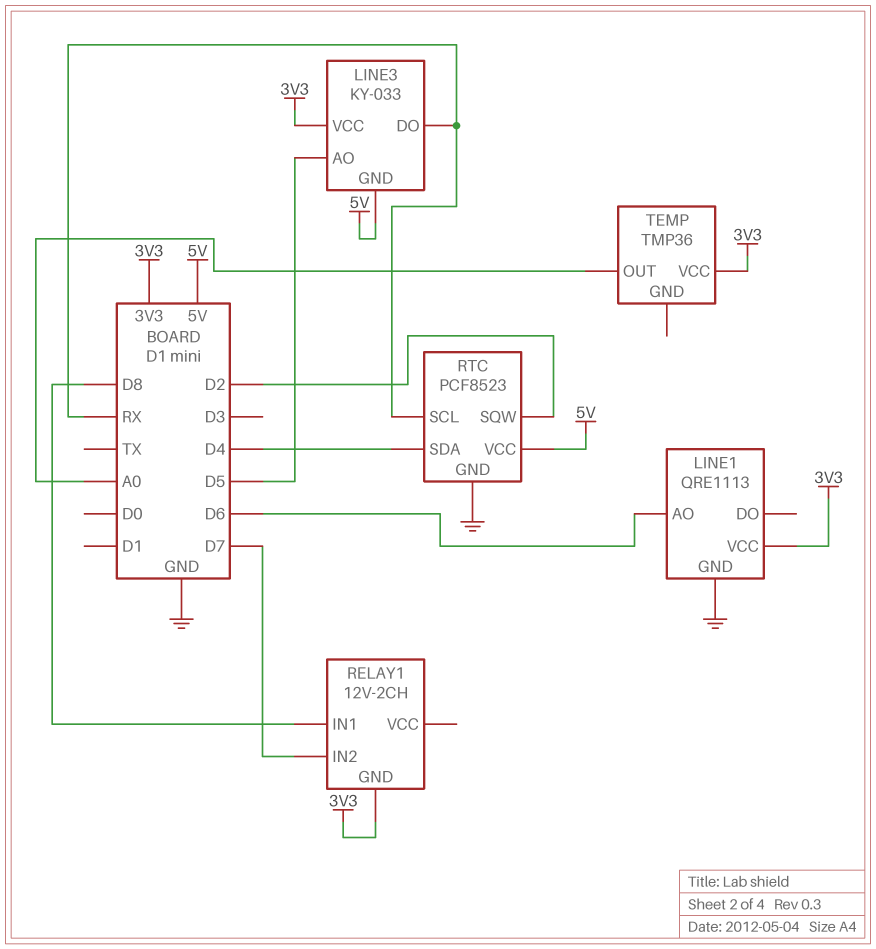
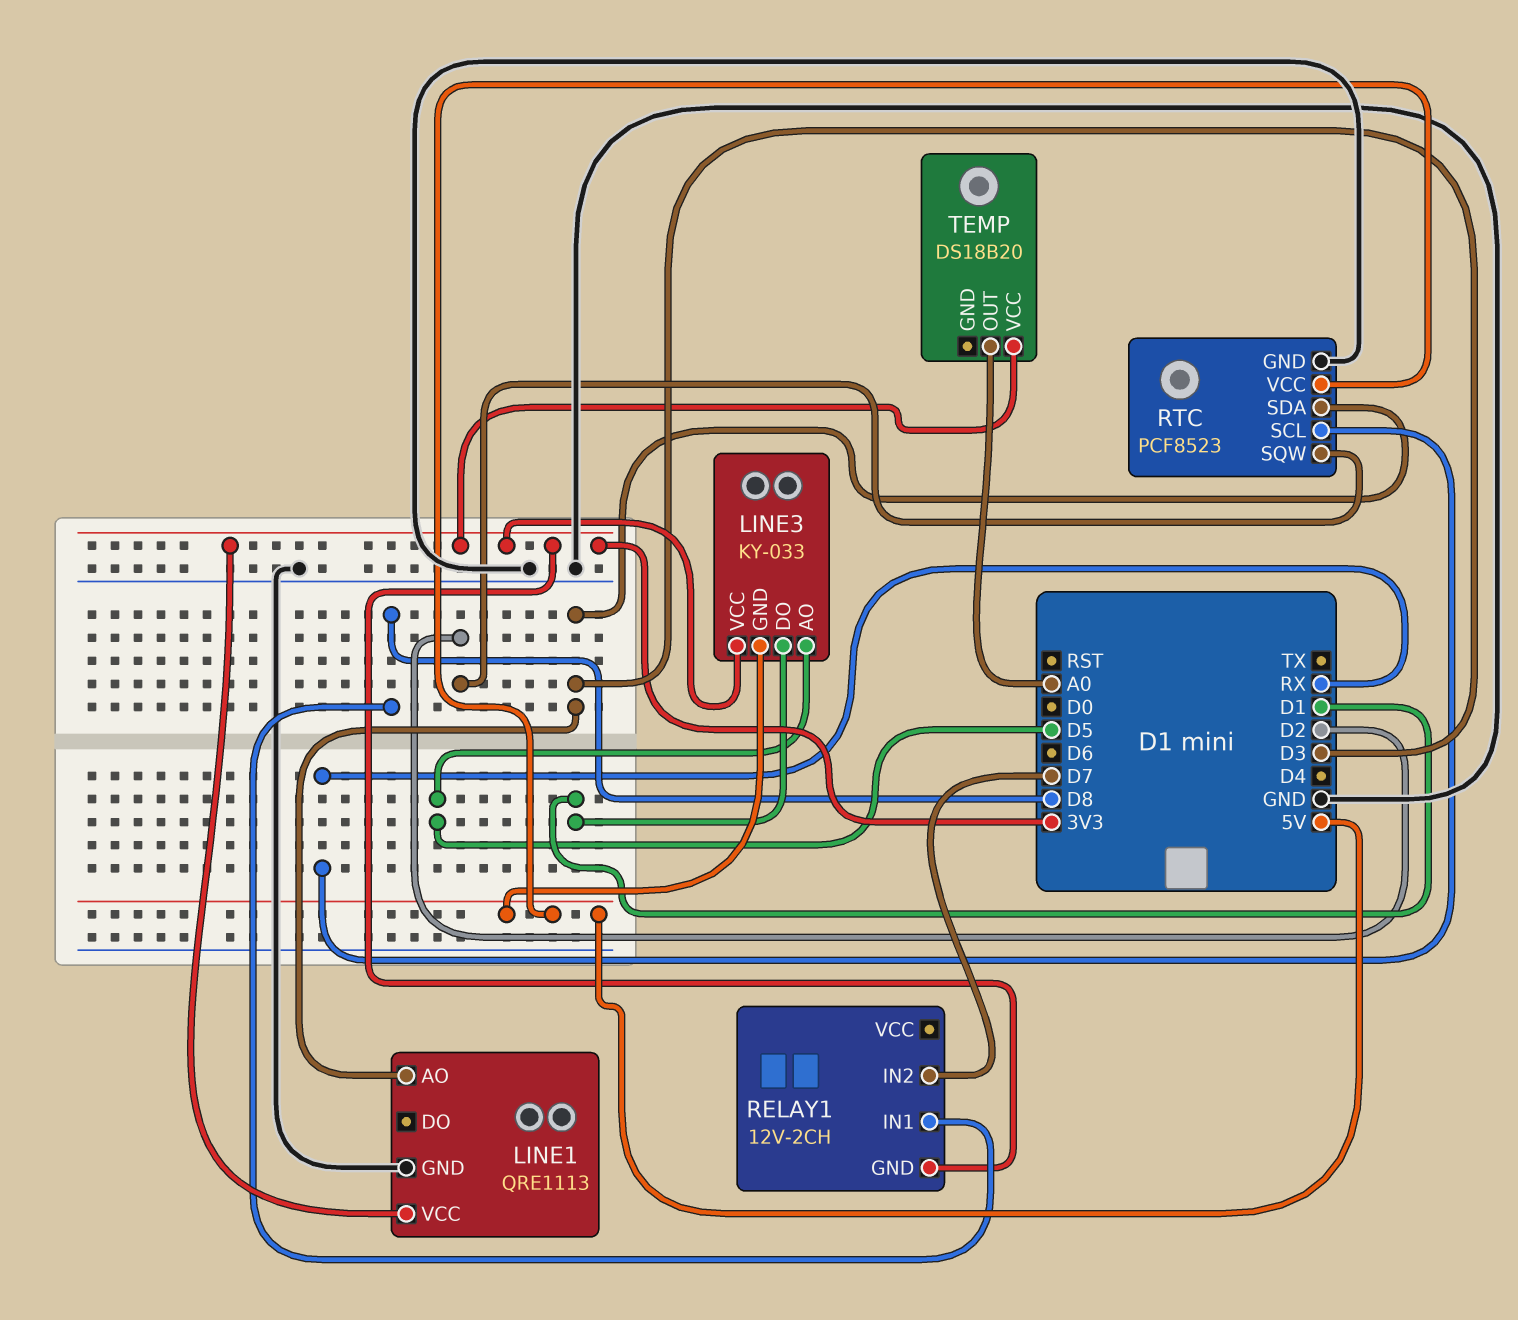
LINE1 pin AO: D6 -> D3
LINE3 pin DO: RX -> D1
RTC pin SDA: D4 -> D3
TEMP: TMP36 -> DS18B20

